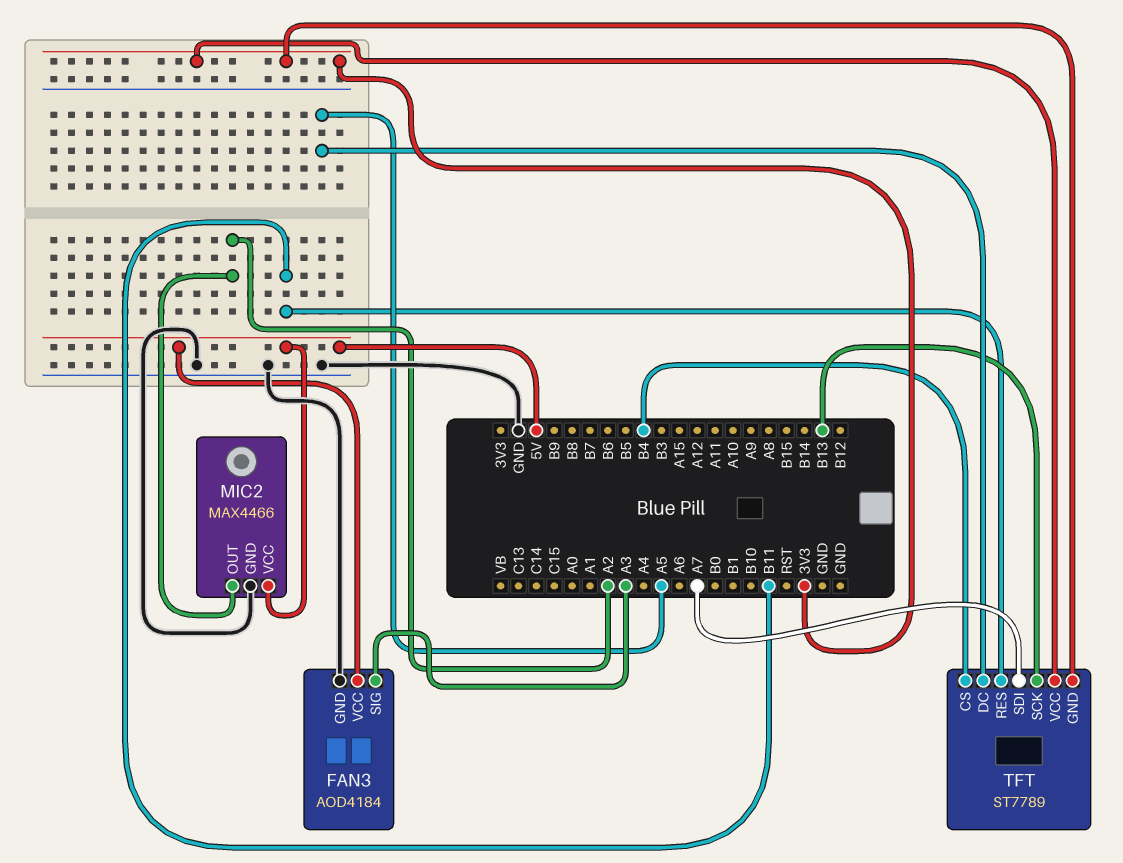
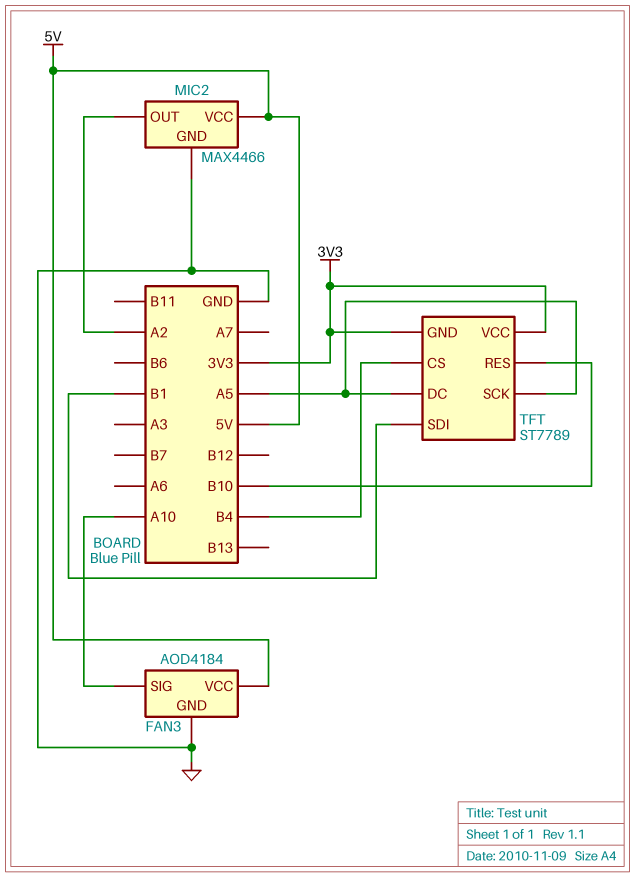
FAN3 pin SIG: A3 -> A10
TFT pin RES: B11 -> B10
TFT pin SCK: B13 -> A5
TFT pin SDI: A7 -> B1

